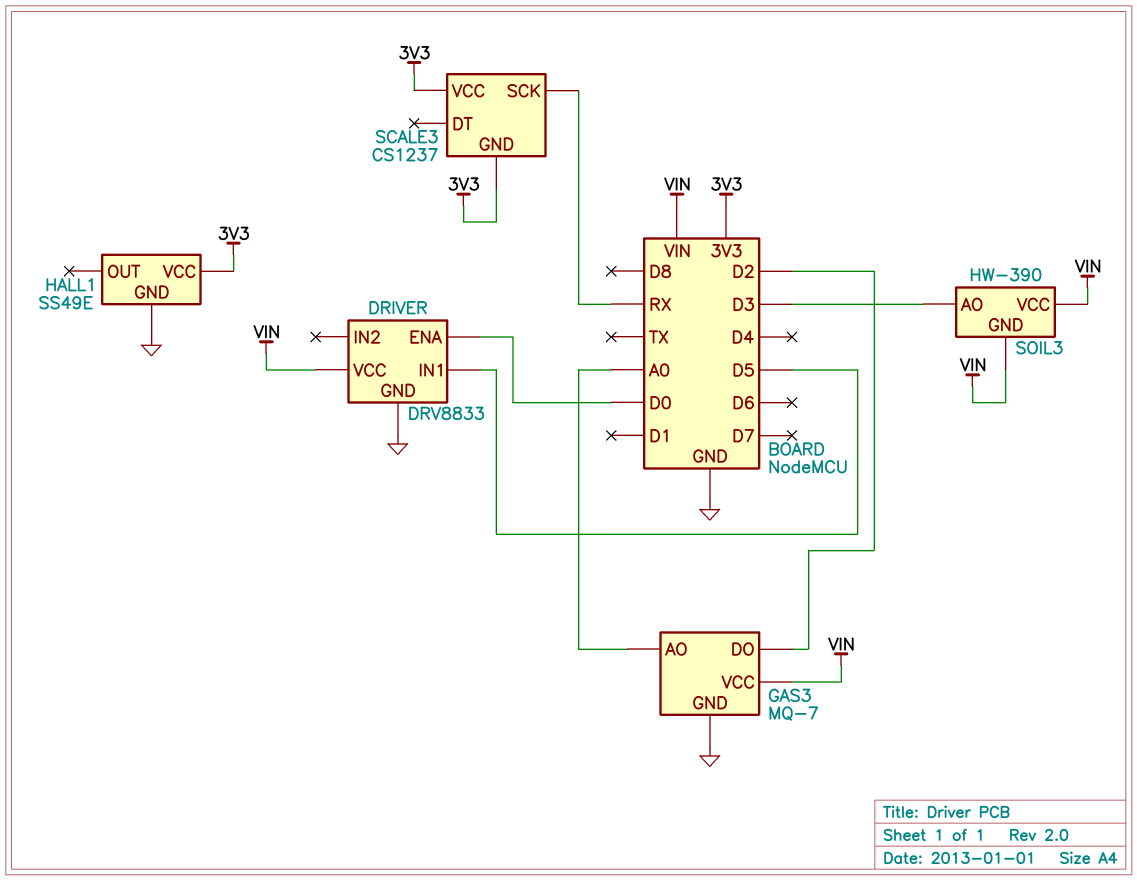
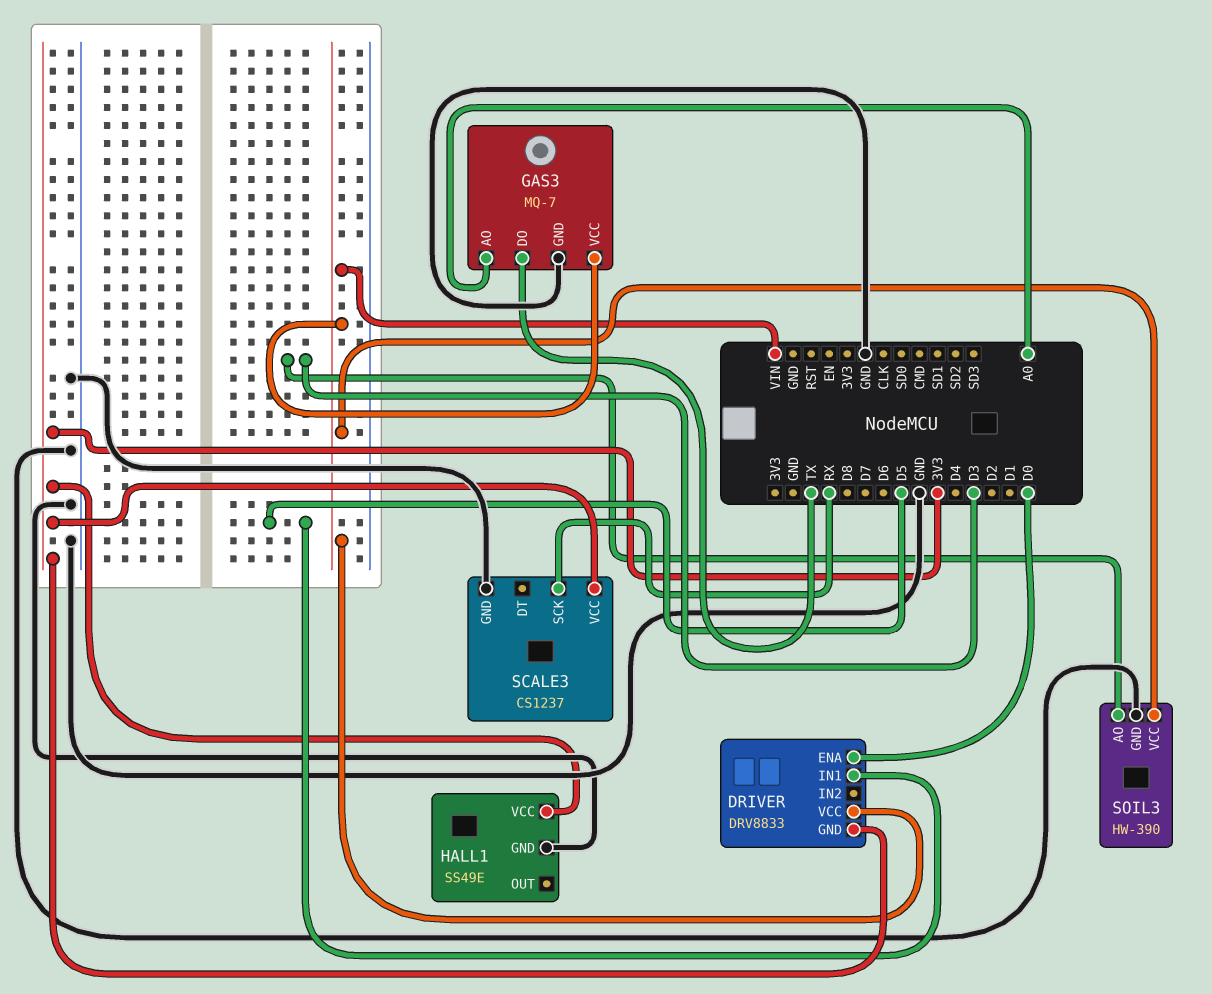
DRIVER pin GND: GND -> 3V3
GAS3 pin DO: D2 -> TX
SCALE3 pin GND: 3V3 -> GND
SOIL3 pin GND: VIN -> GND

